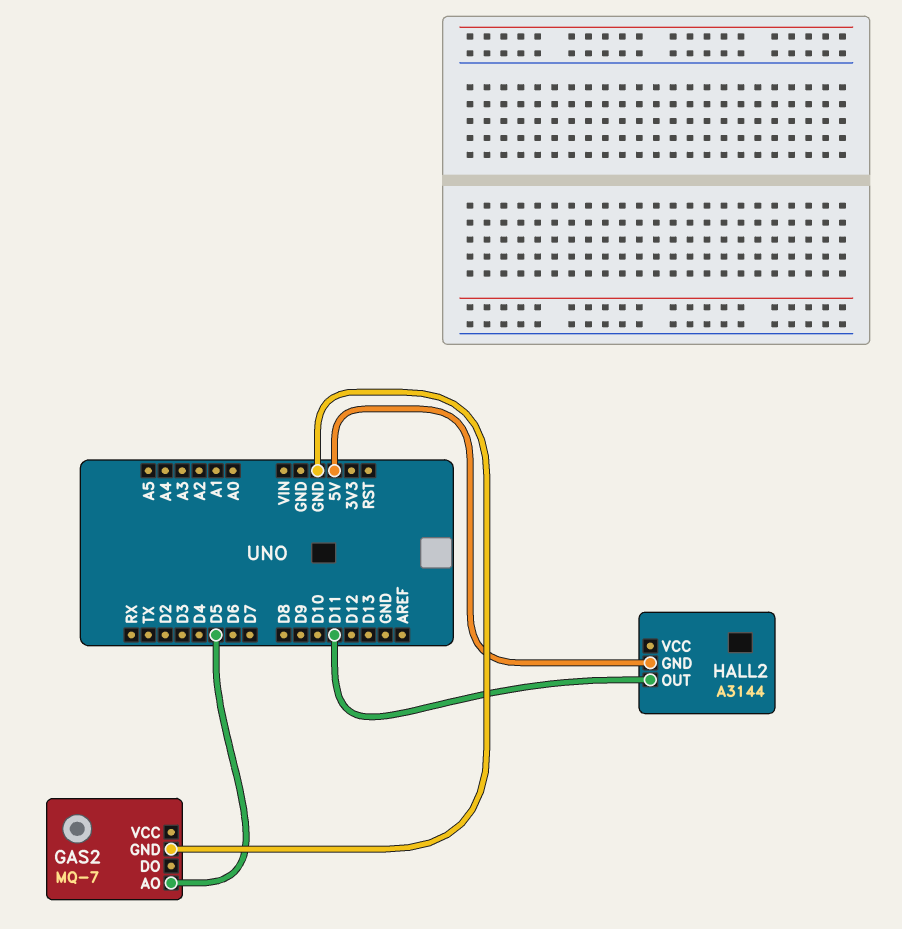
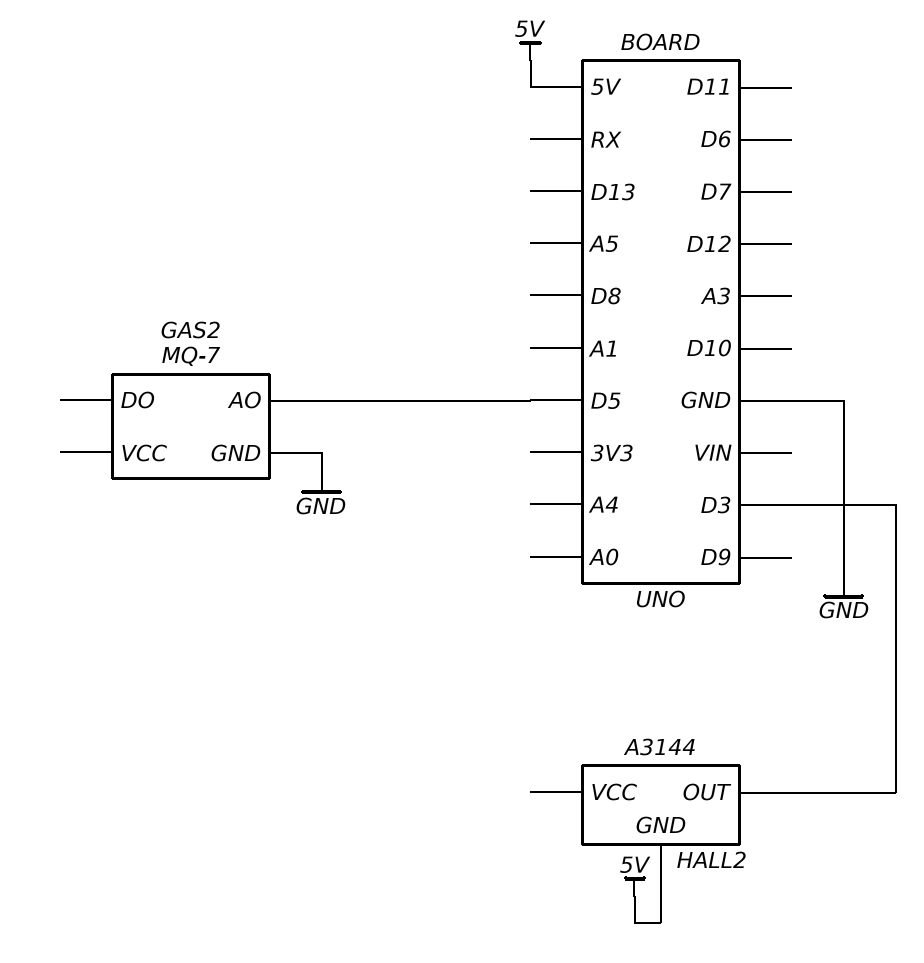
HALL2 pin OUT: D11 -> D3

